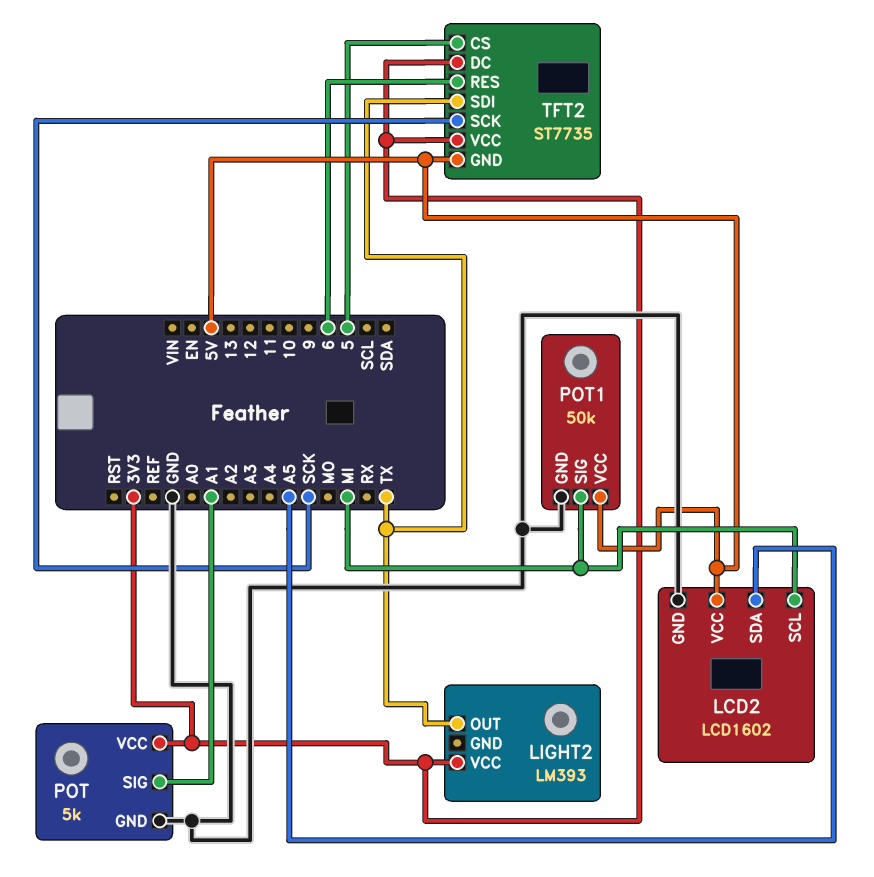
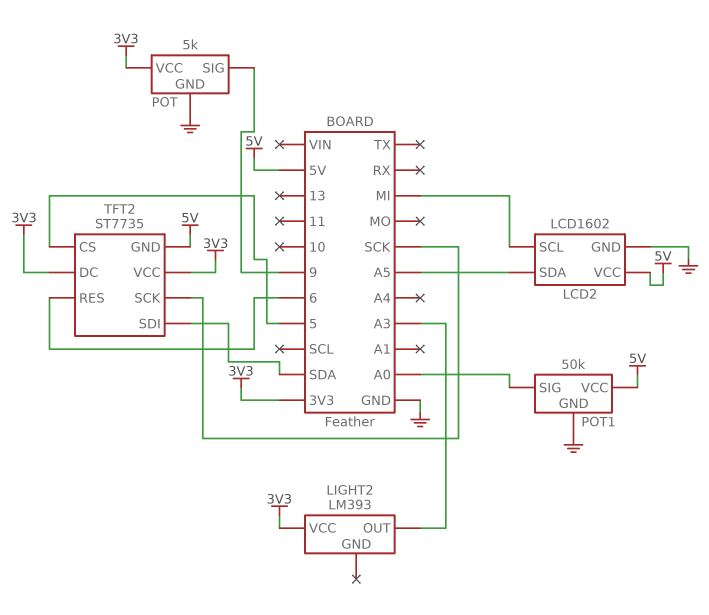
LIGHT2 pin OUT: TX -> A3
POT pin SIG: A1 -> 9
POT1 pin SIG: MI -> A0
TFT2 pin SDI: TX -> SDA

